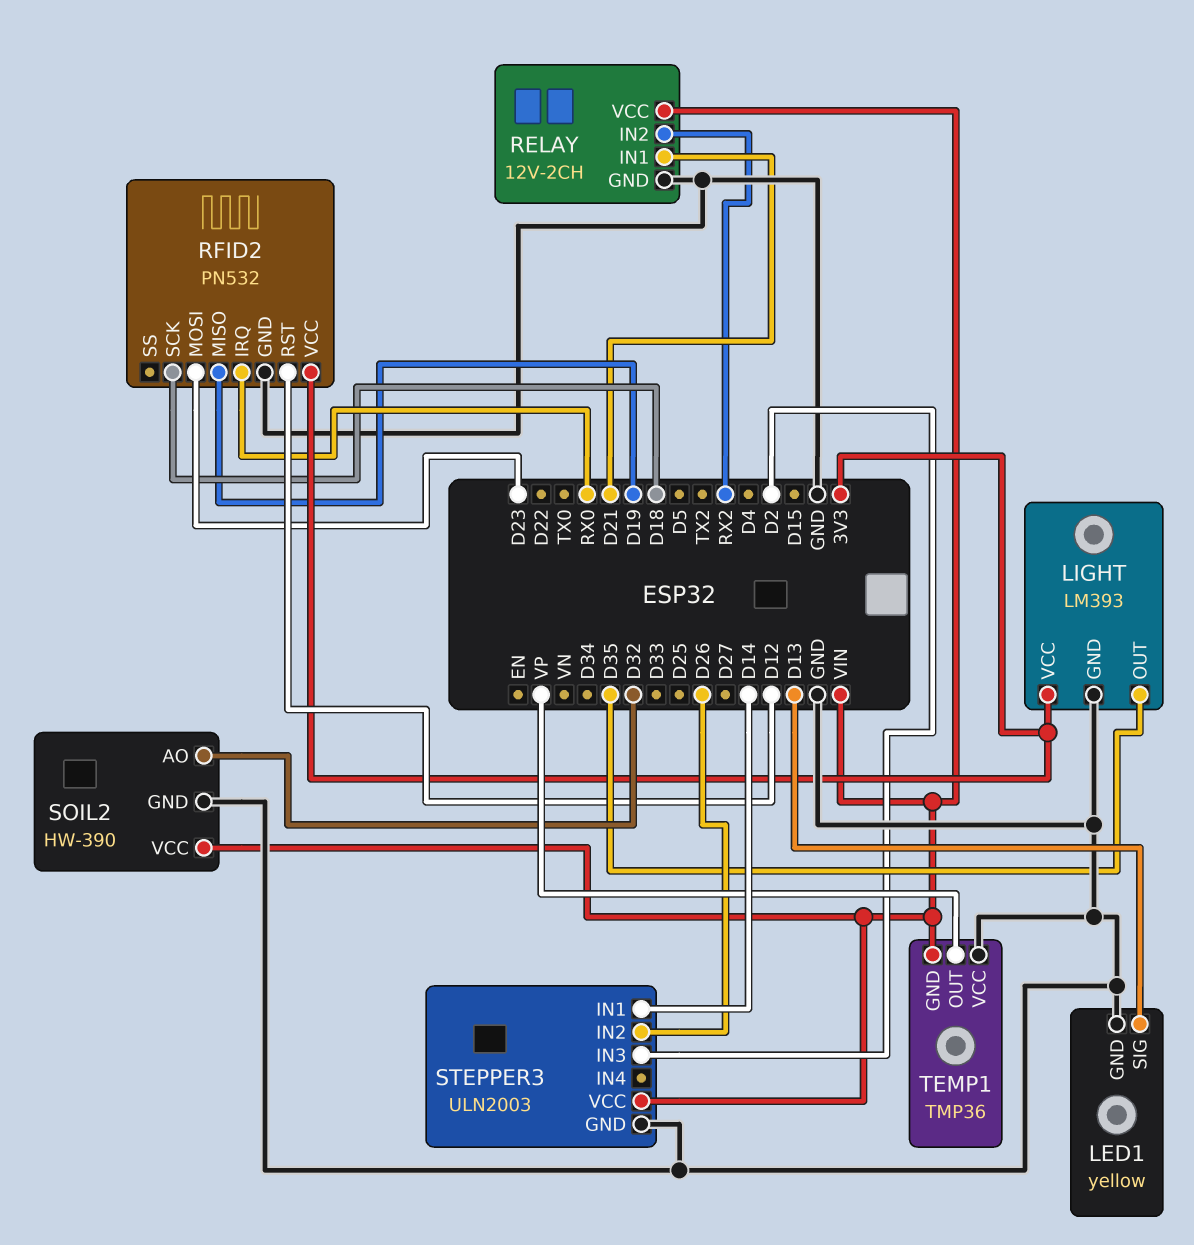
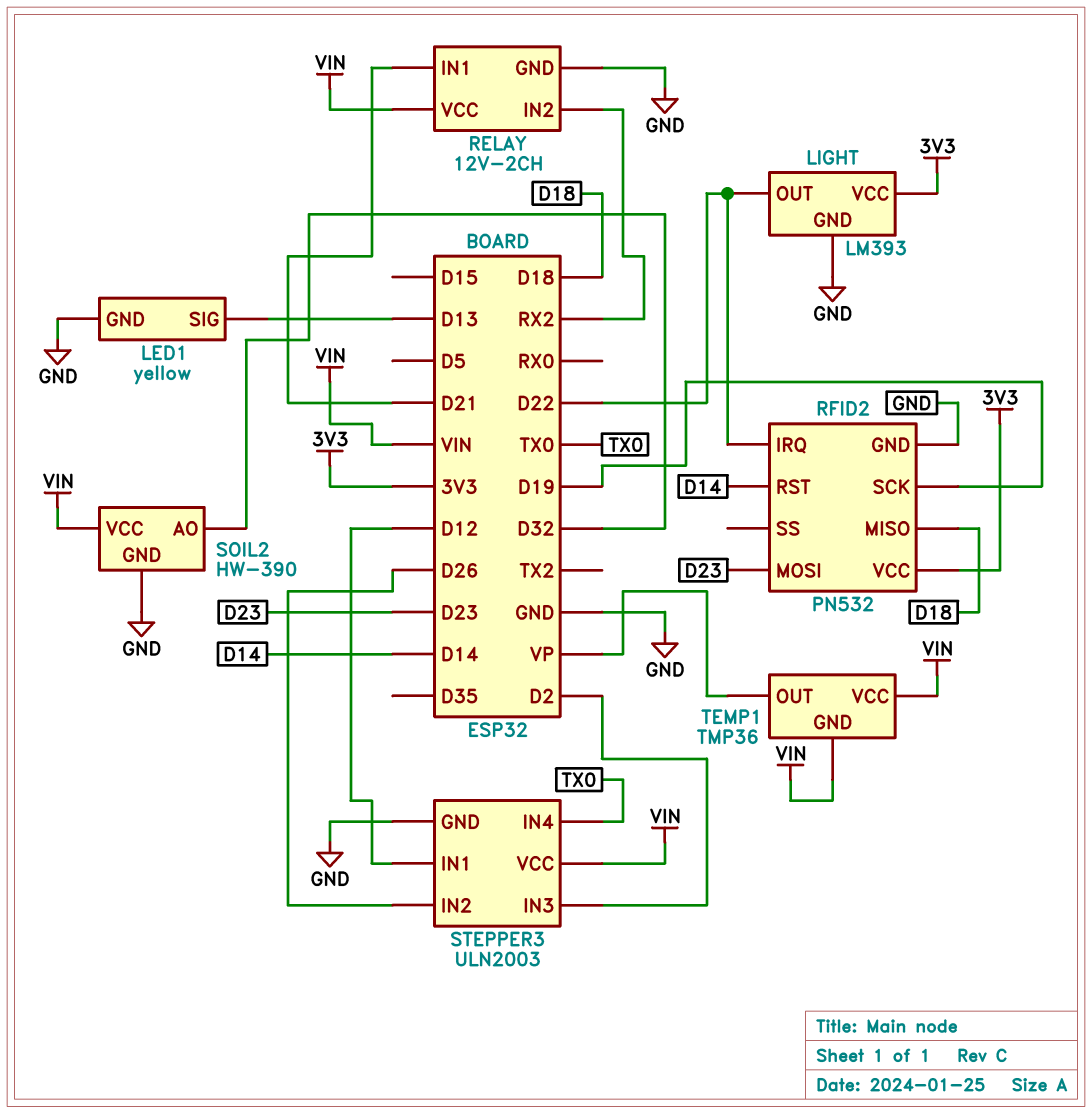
LIGHT pin OUT: D35 -> D22
RFID2 pin IRQ: RX0 -> D22
RFID2 pin MISO: D19 -> D18
RFID2 pin RST: D12 -> D14
RFID2 pin SCK: D18 -> D19
STEPPER3 pin IN1: D14 -> D12
STEPPER3 pin IN4: none -> TX0
TEMP1 pin VCC: GND -> VIN

